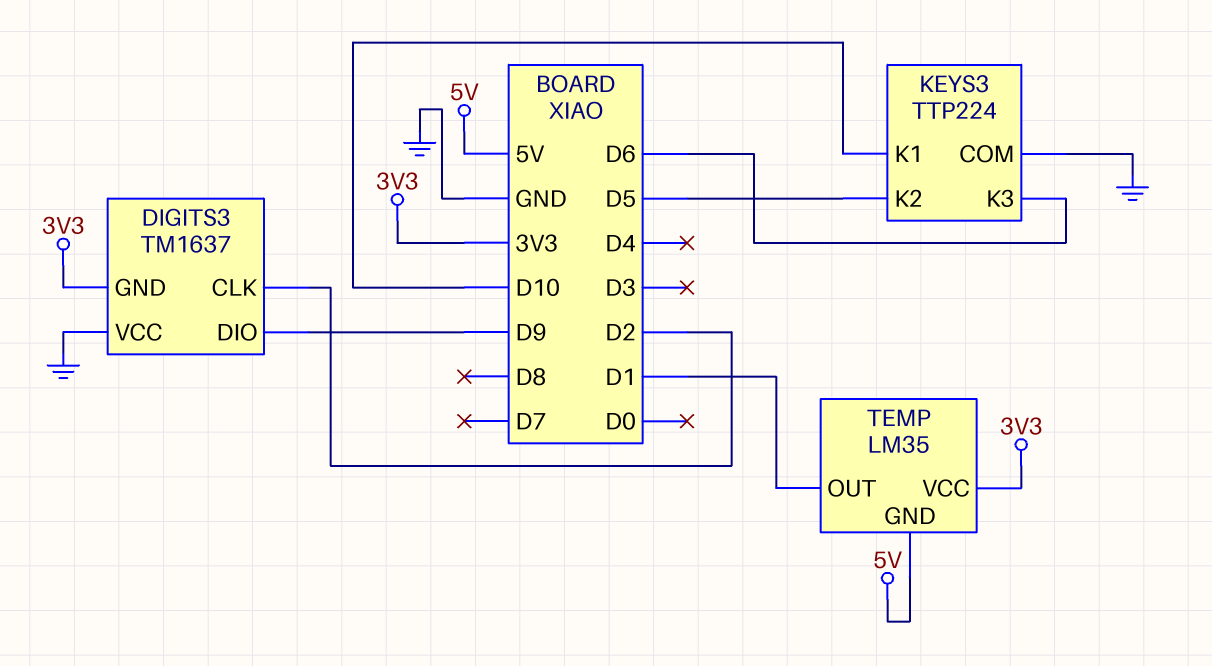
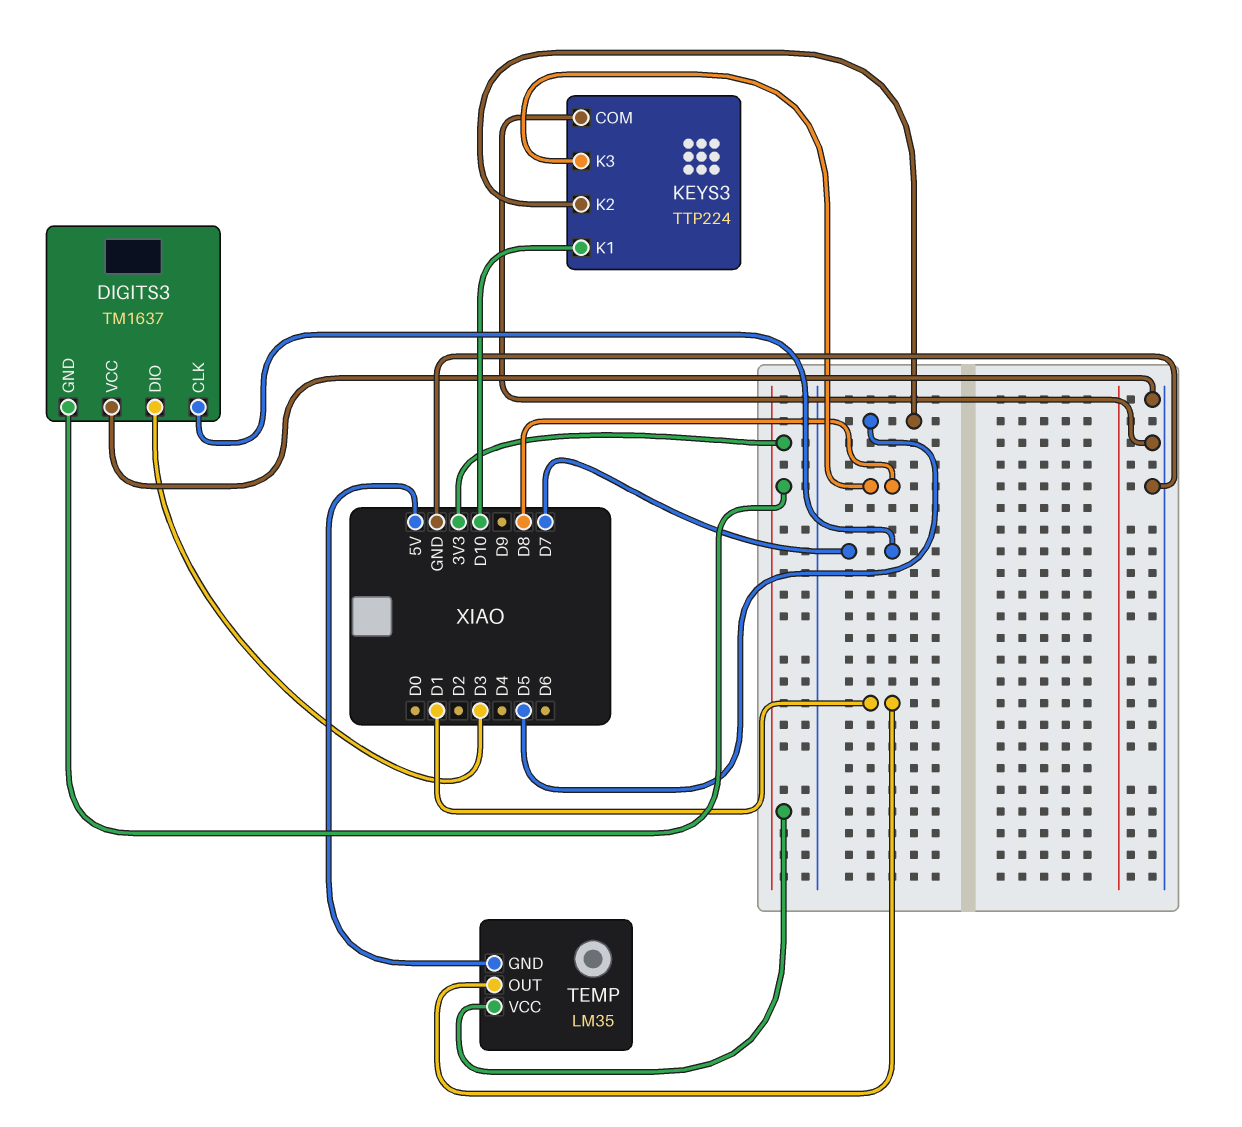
DIGITS3 pin CLK: D2 -> D7
DIGITS3 pin DIO: D9 -> D3
KEYS3 pin K3: D6 -> D8

